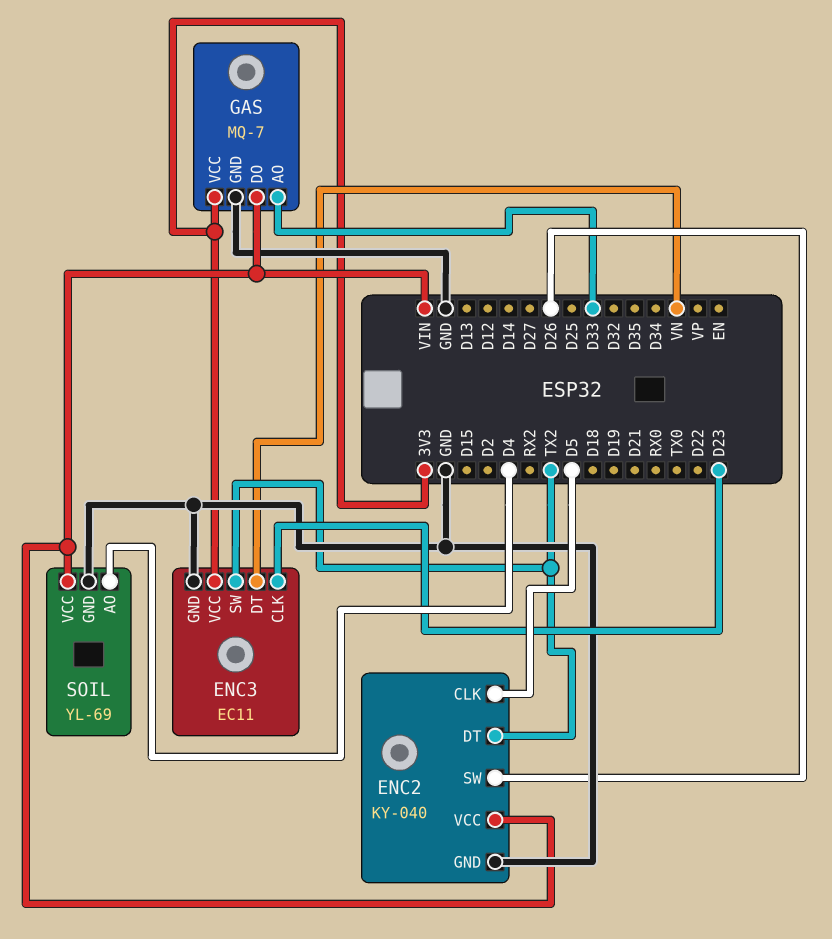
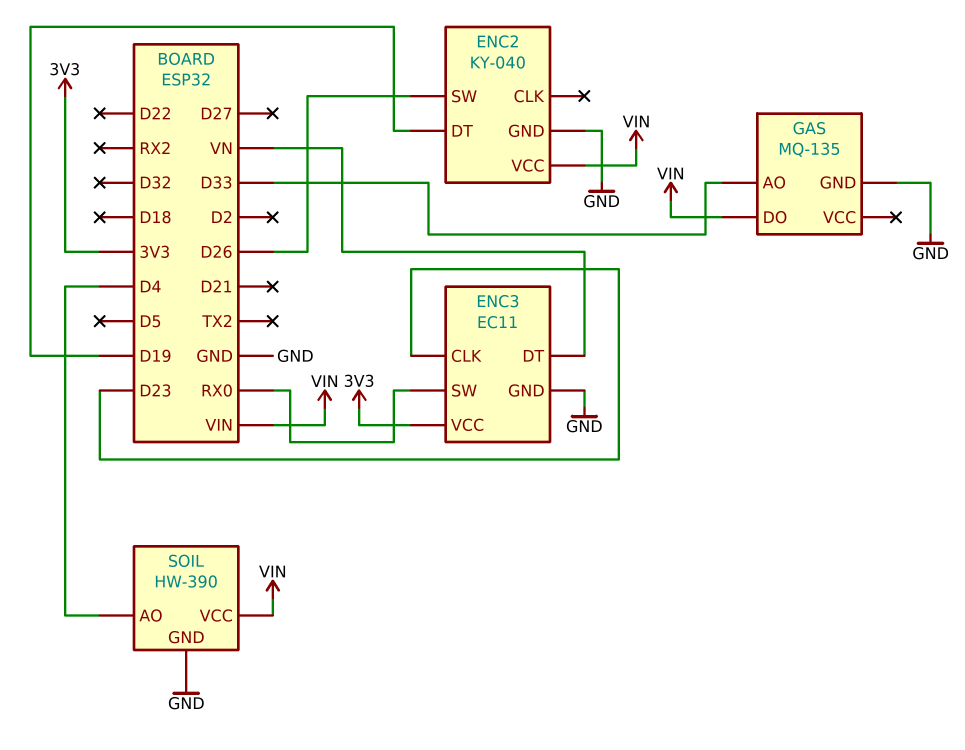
ENC2 pin CLK: D5 -> none
ENC2 pin DT: TX2 -> D19
ENC3 pin SW: TX2 -> RX0
GAS: MQ-7 -> MQ-135
GAS pin VCC: 3V3 -> none
SOIL: YL-69 -> HW-390

